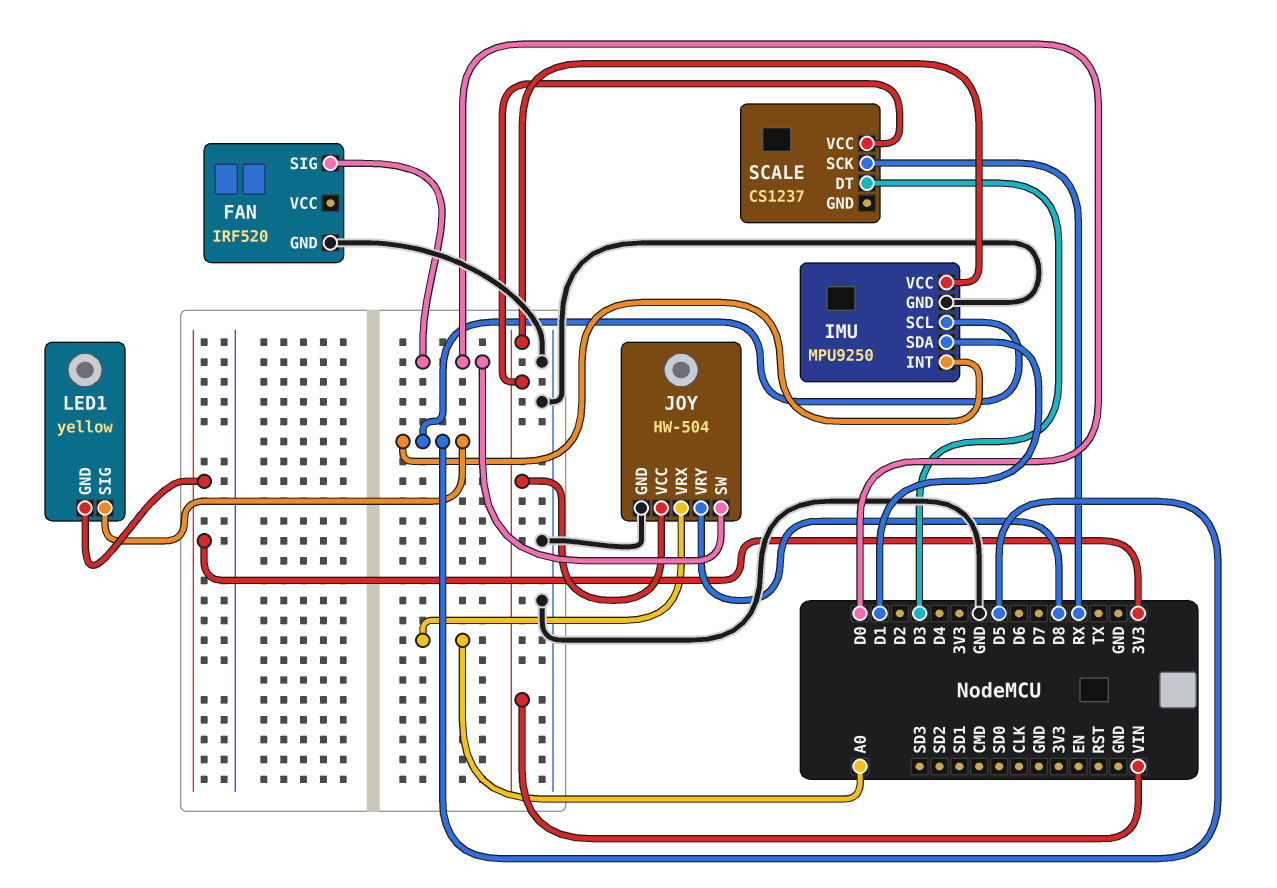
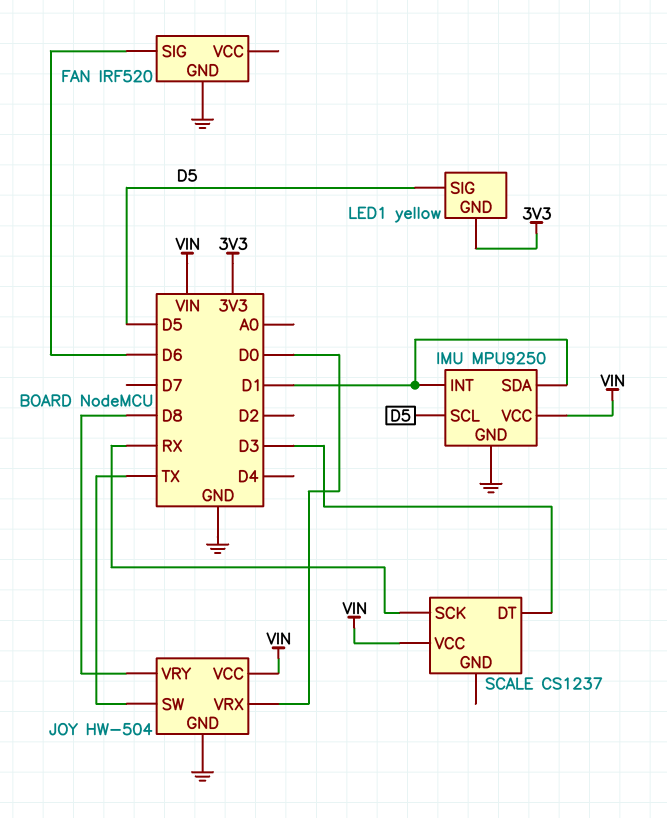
FAN pin SIG: D0 -> D6
IMU pin INT: D5 -> D1
JOY pin SW: D0 -> TX
JOY pin VRX: A0 -> D0

